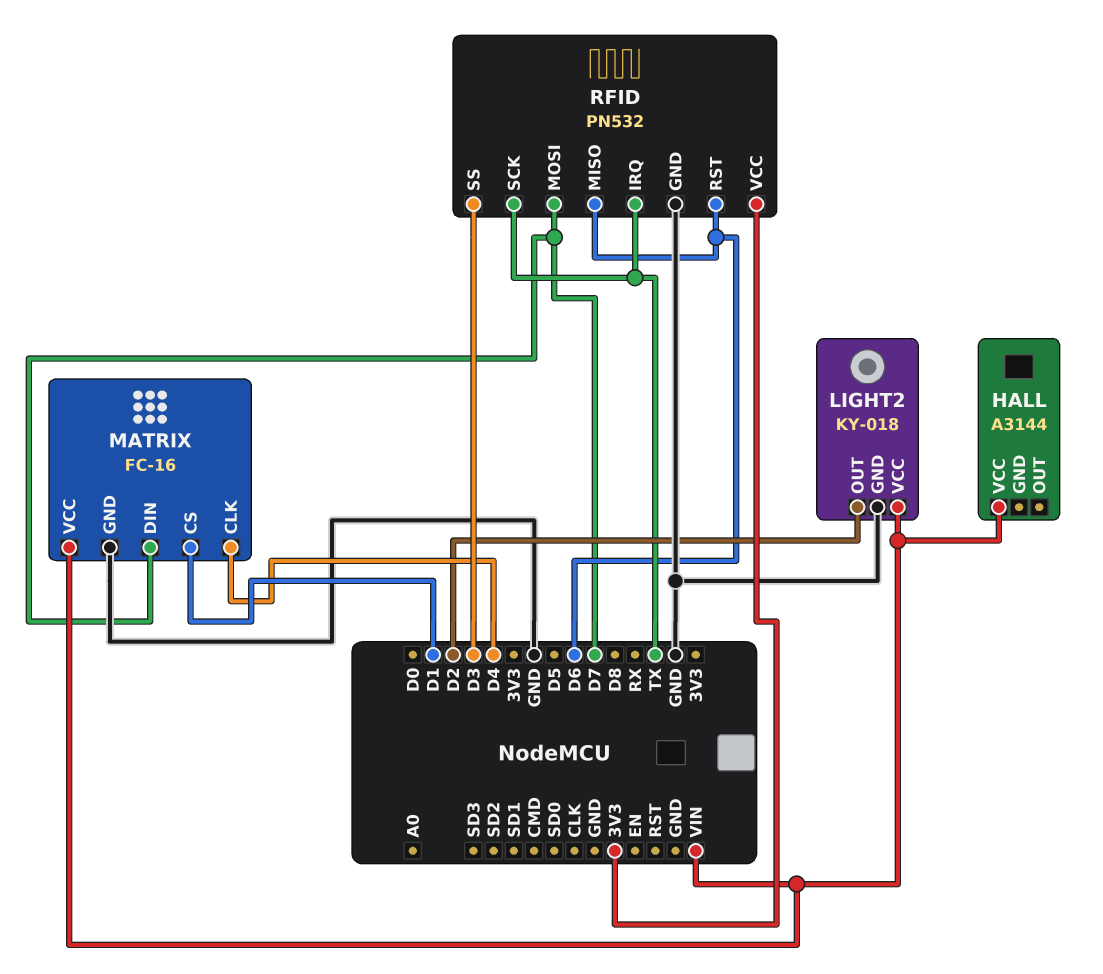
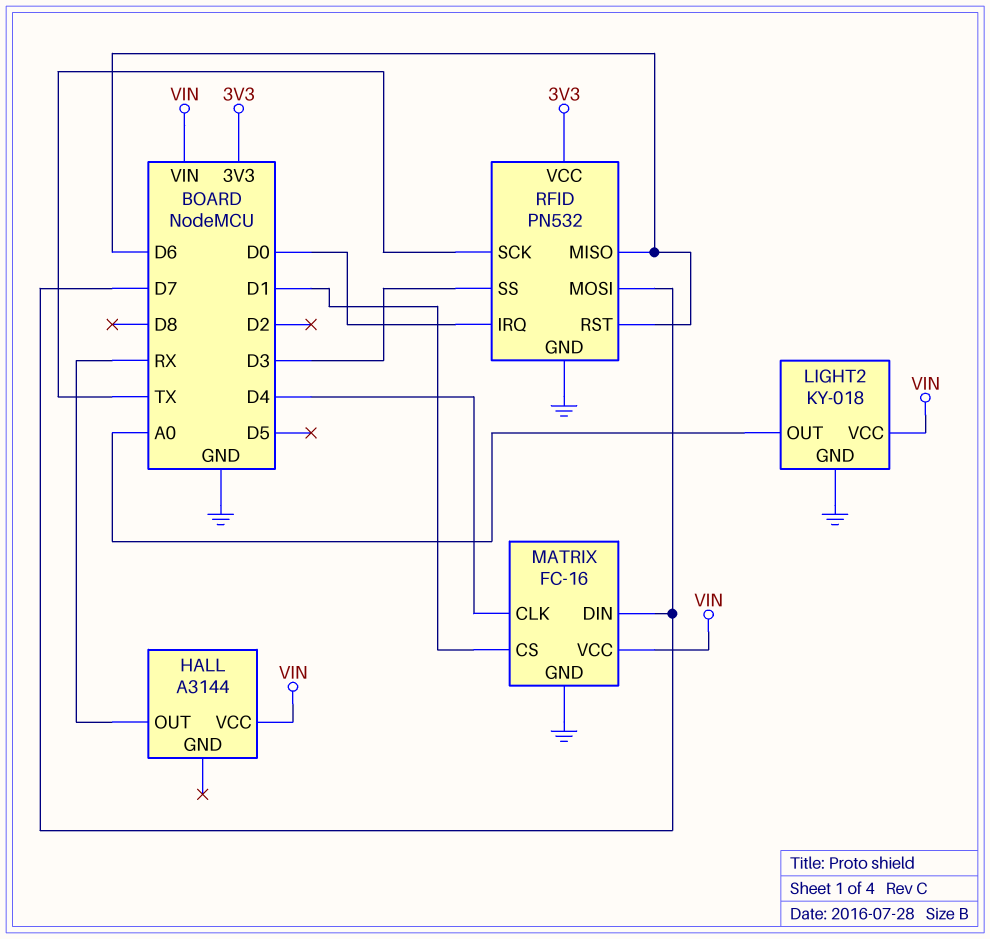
HALL pin OUT: none -> RX
LIGHT2 pin OUT: D2 -> A0
RFID pin IRQ: TX -> D0

